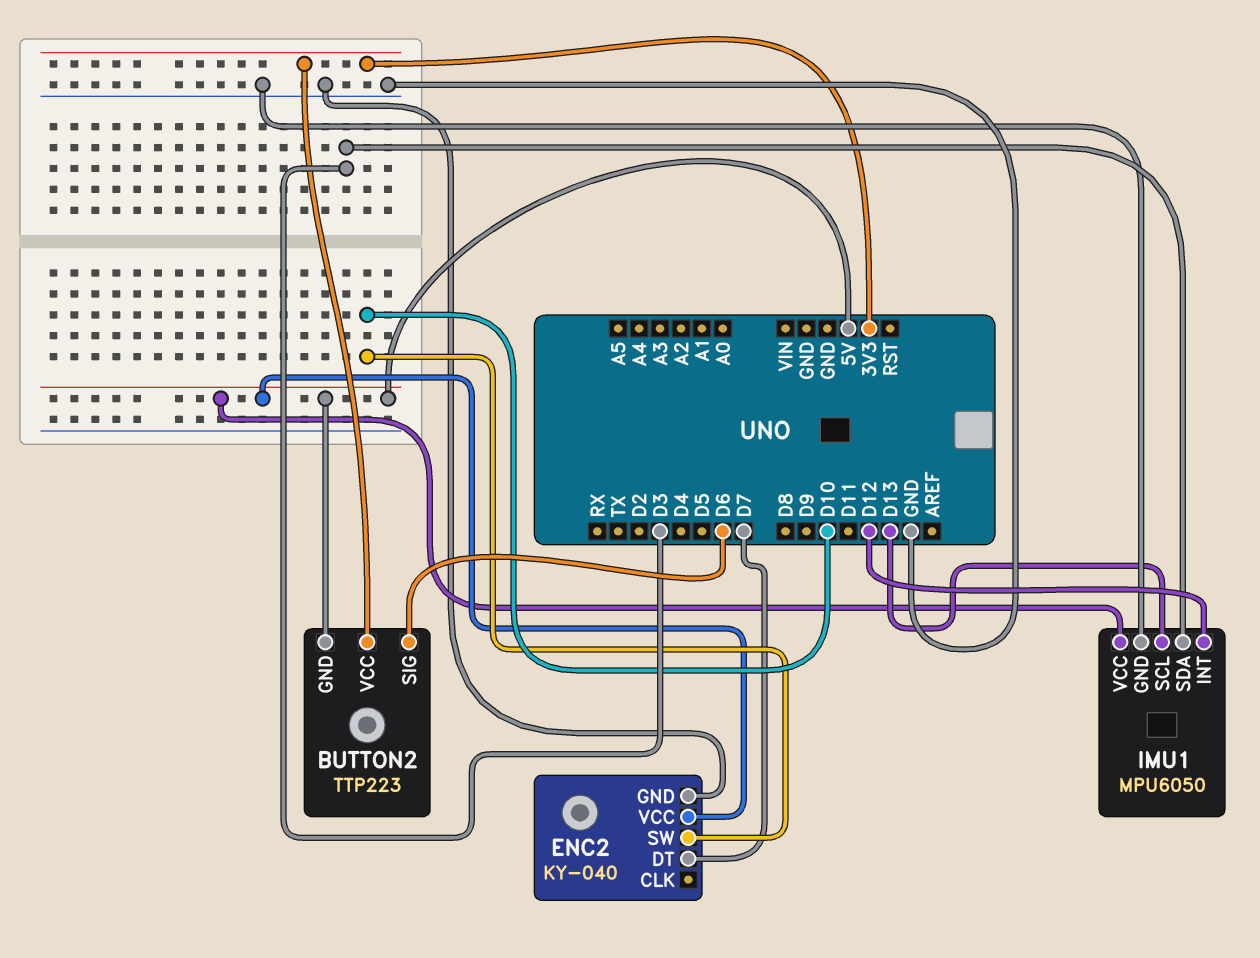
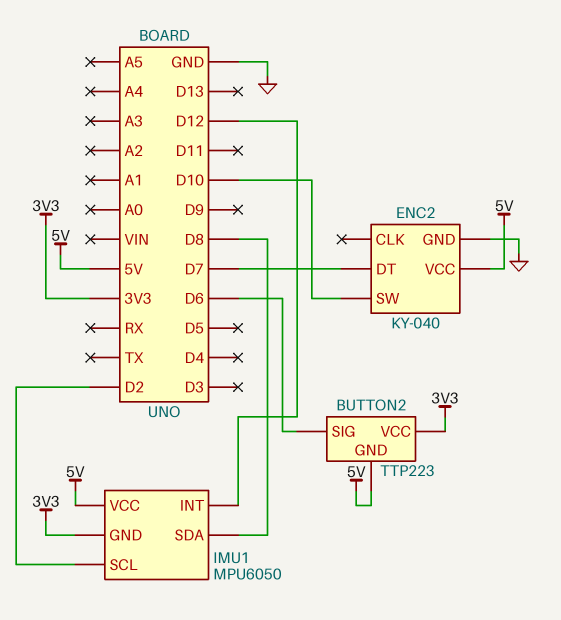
IMU1 pin GND: GND -> 3V3
IMU1 pin SCL: D13 -> D2
IMU1 pin SDA: D3 -> D8

